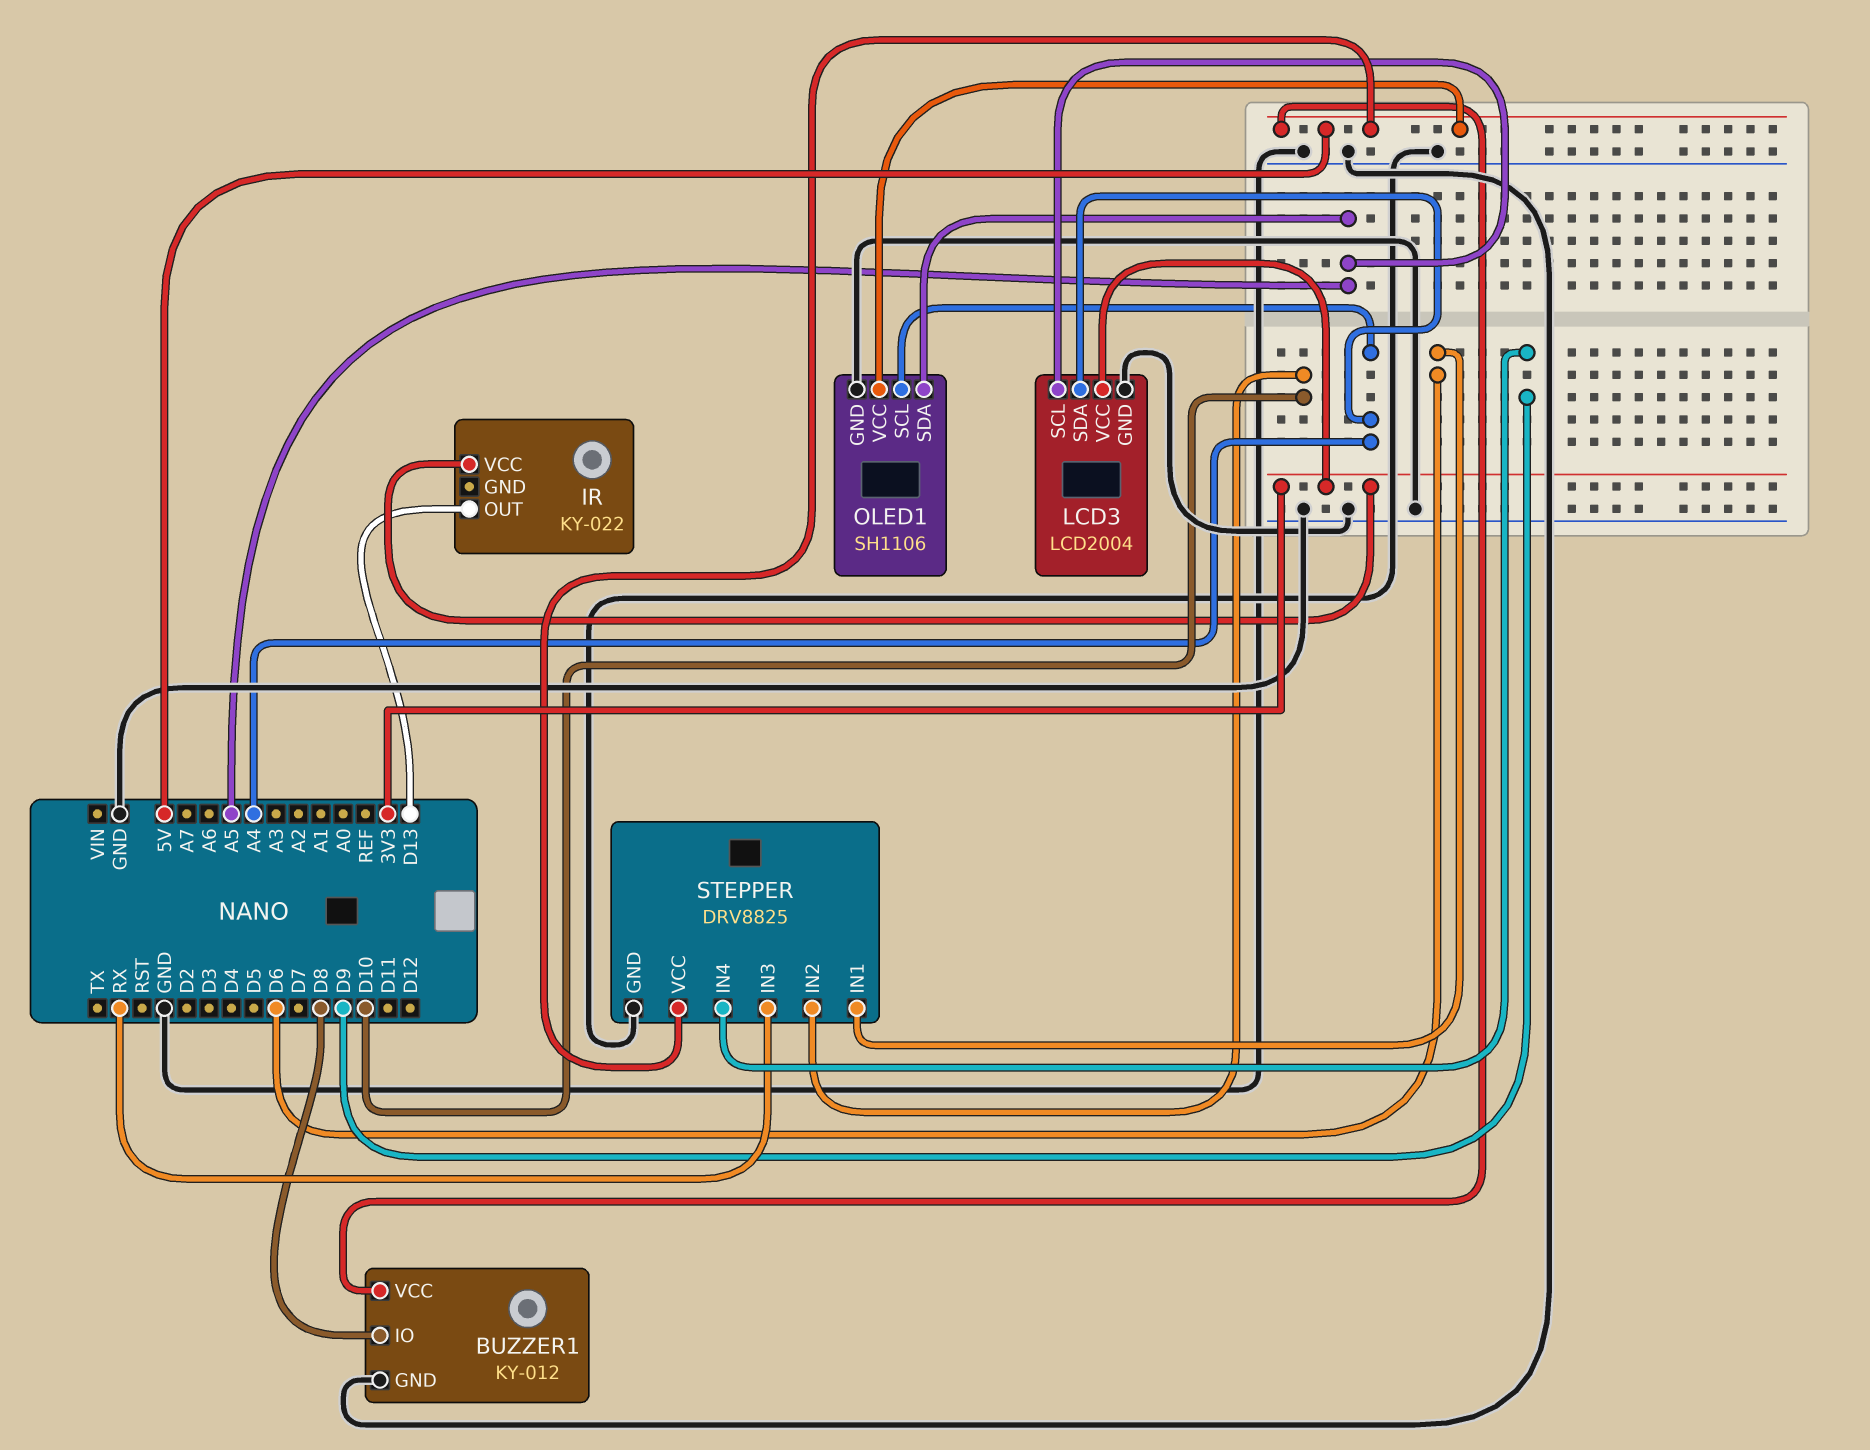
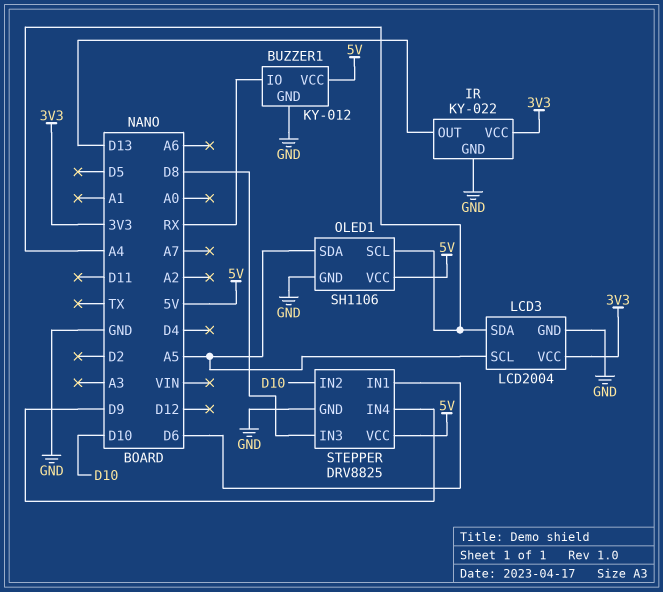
BUZZER1 pin IO: D8 -> RX
IR pin GND: none -> GND
STEPPER pin IN3: RX -> D8

